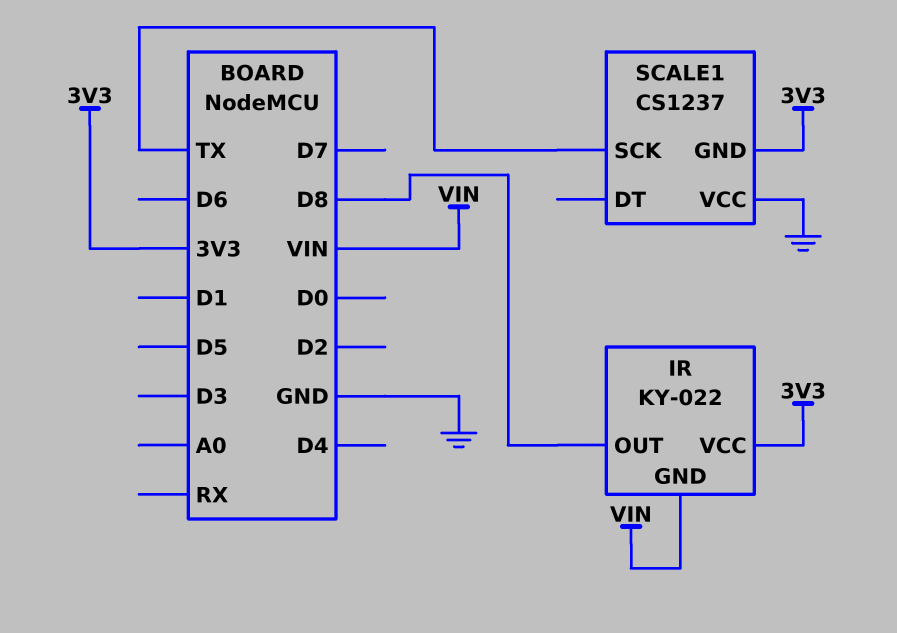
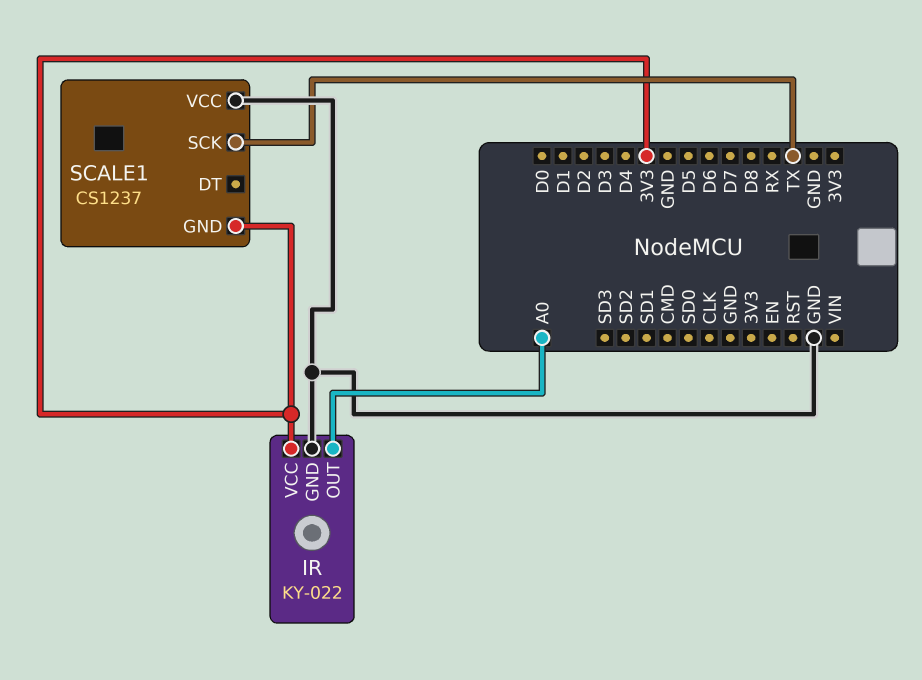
IR pin GND: VIN -> GND
IR pin OUT: D8 -> A0

